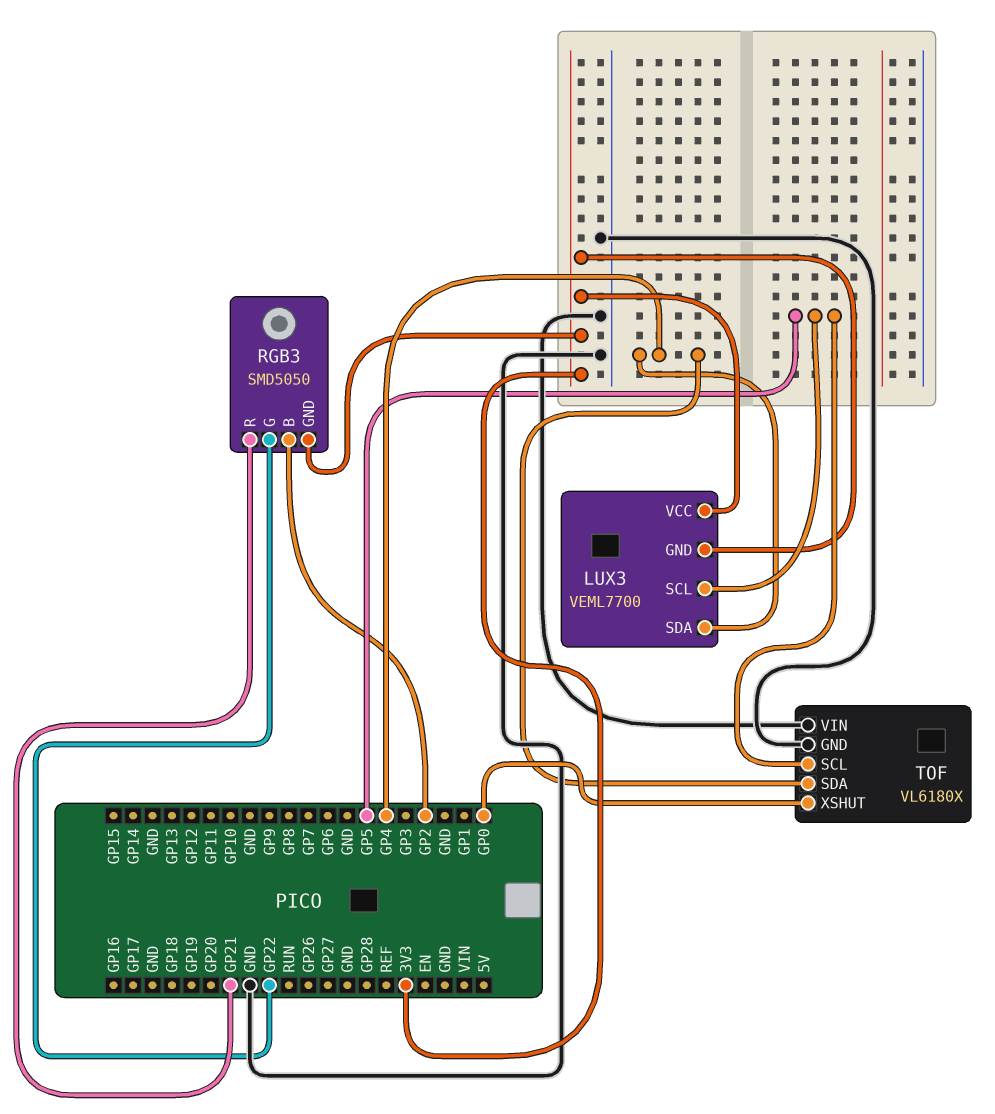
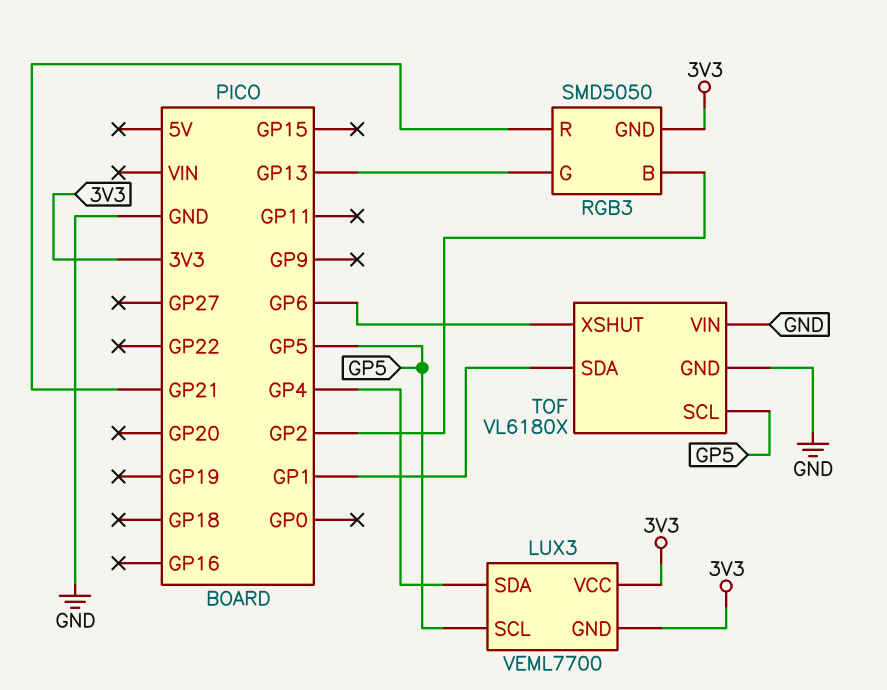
RGB3 pin G: GP22 -> GP13
TOF pin SDA: GP4 -> GP1
TOF pin XSHUT: GP0 -> GP6

